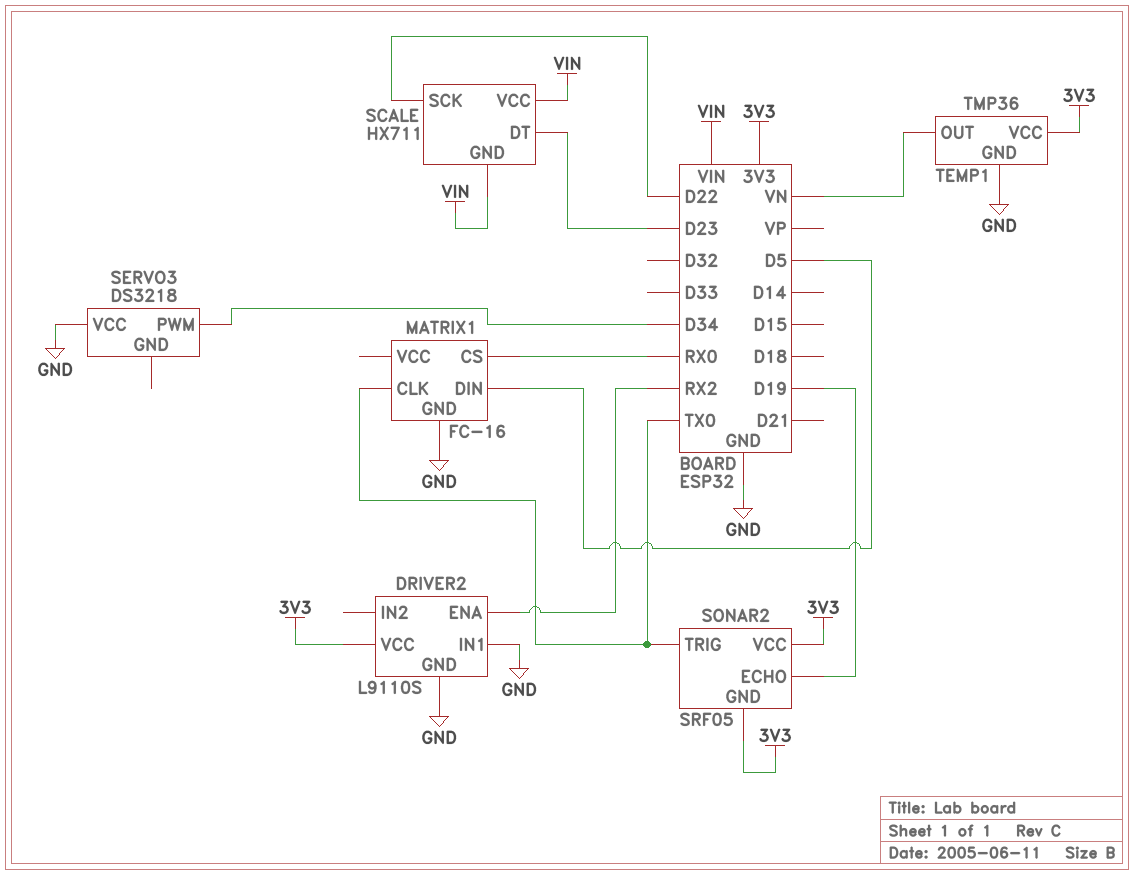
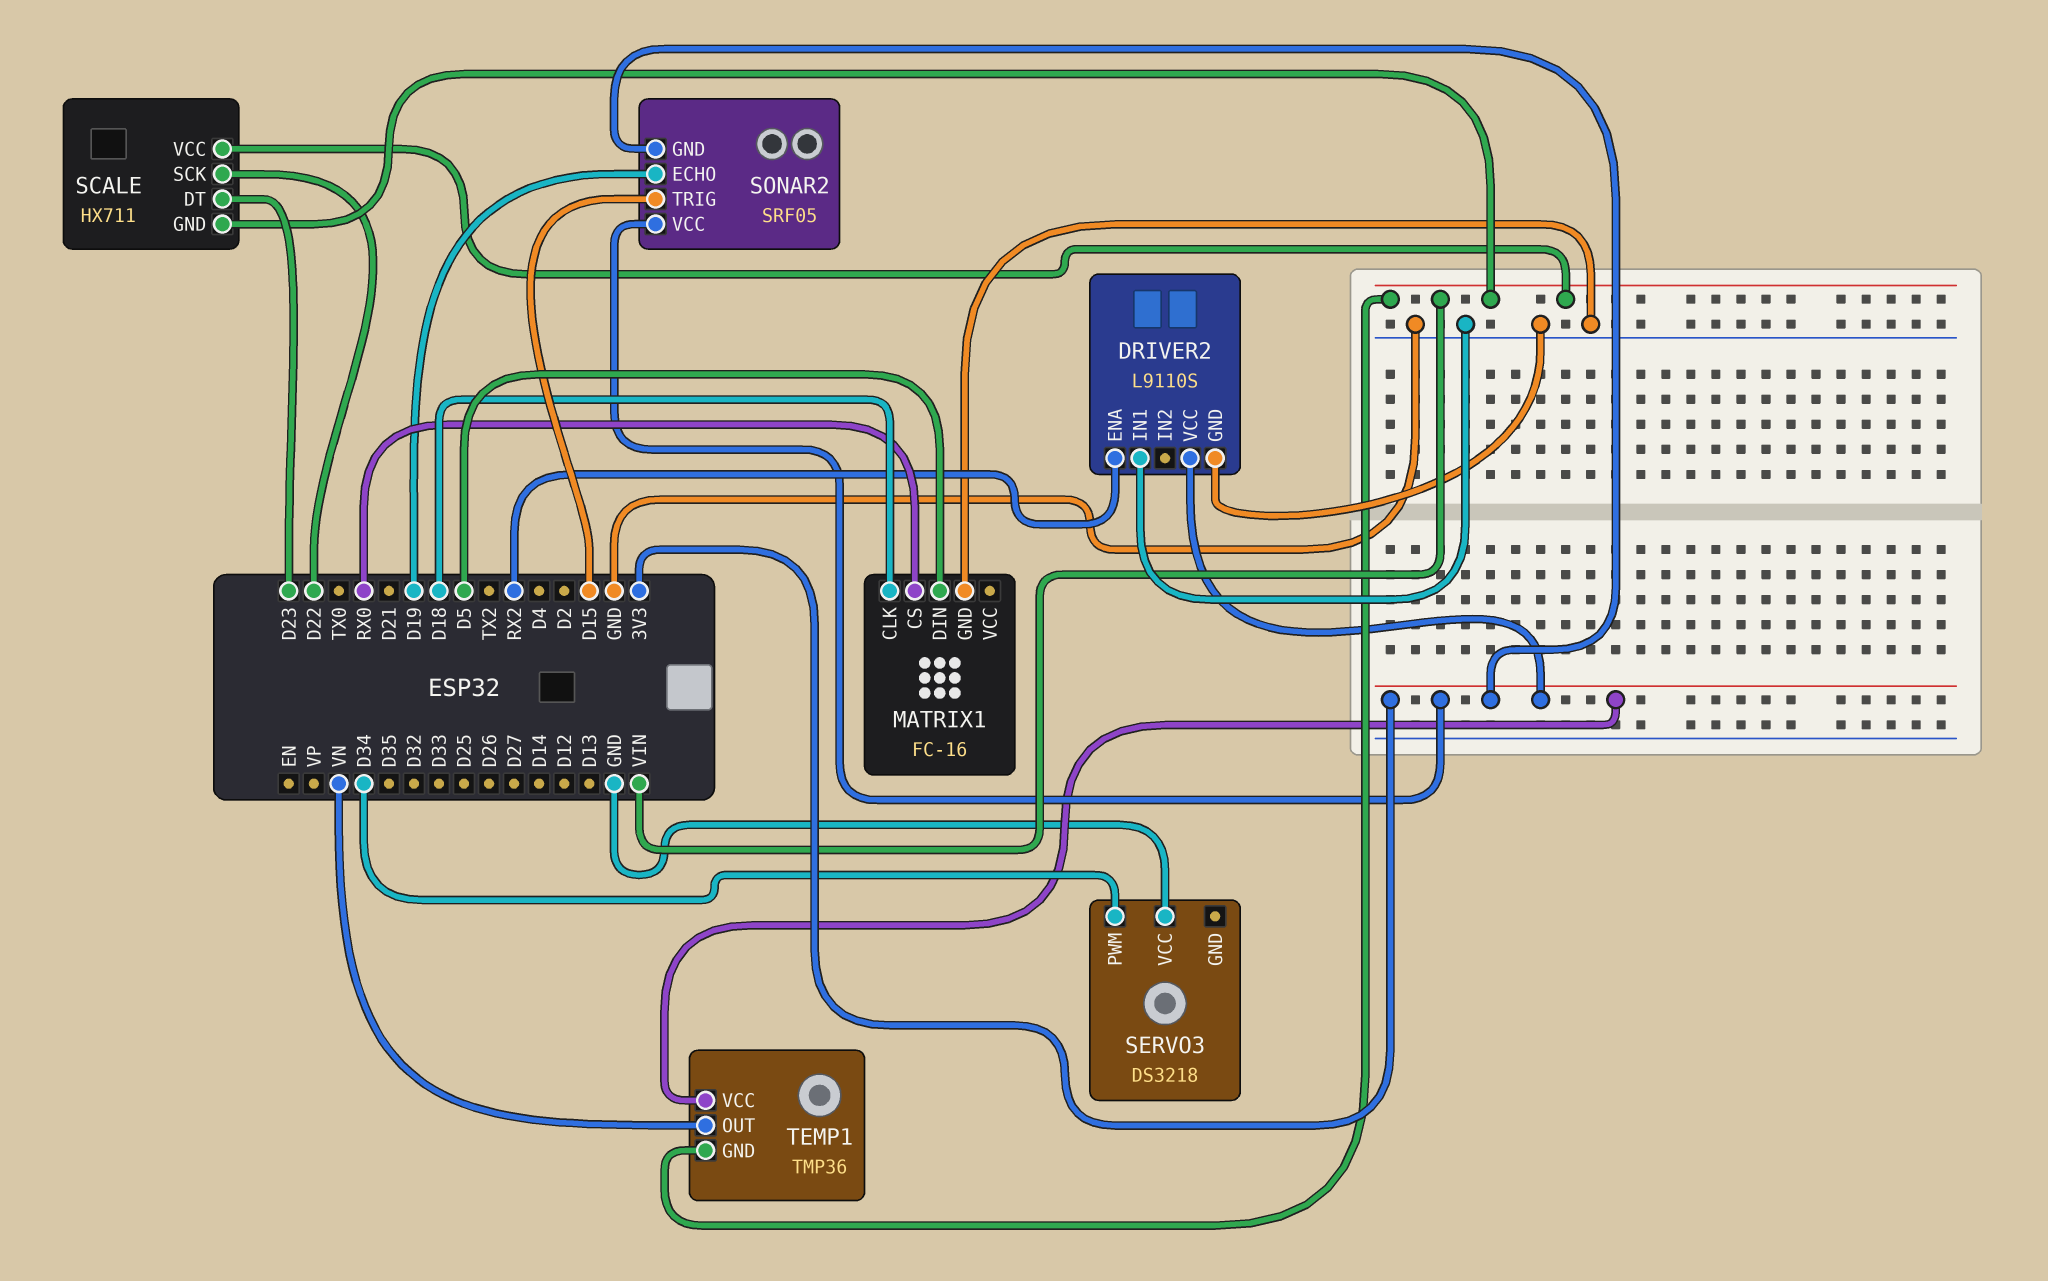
MATRIX1 pin CLK: TX0 -> D18
SONAR2 pin TRIG: TX0 -> D15
TEMP1 pin GND: GND -> VIN

